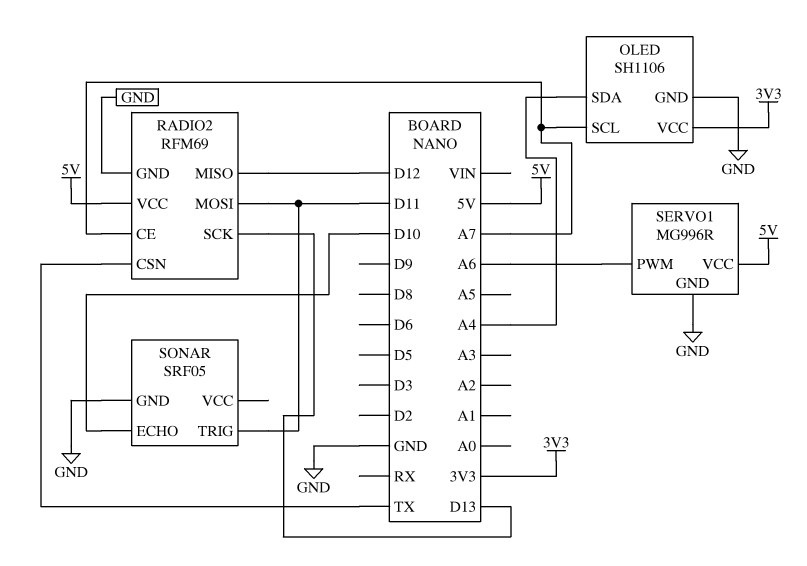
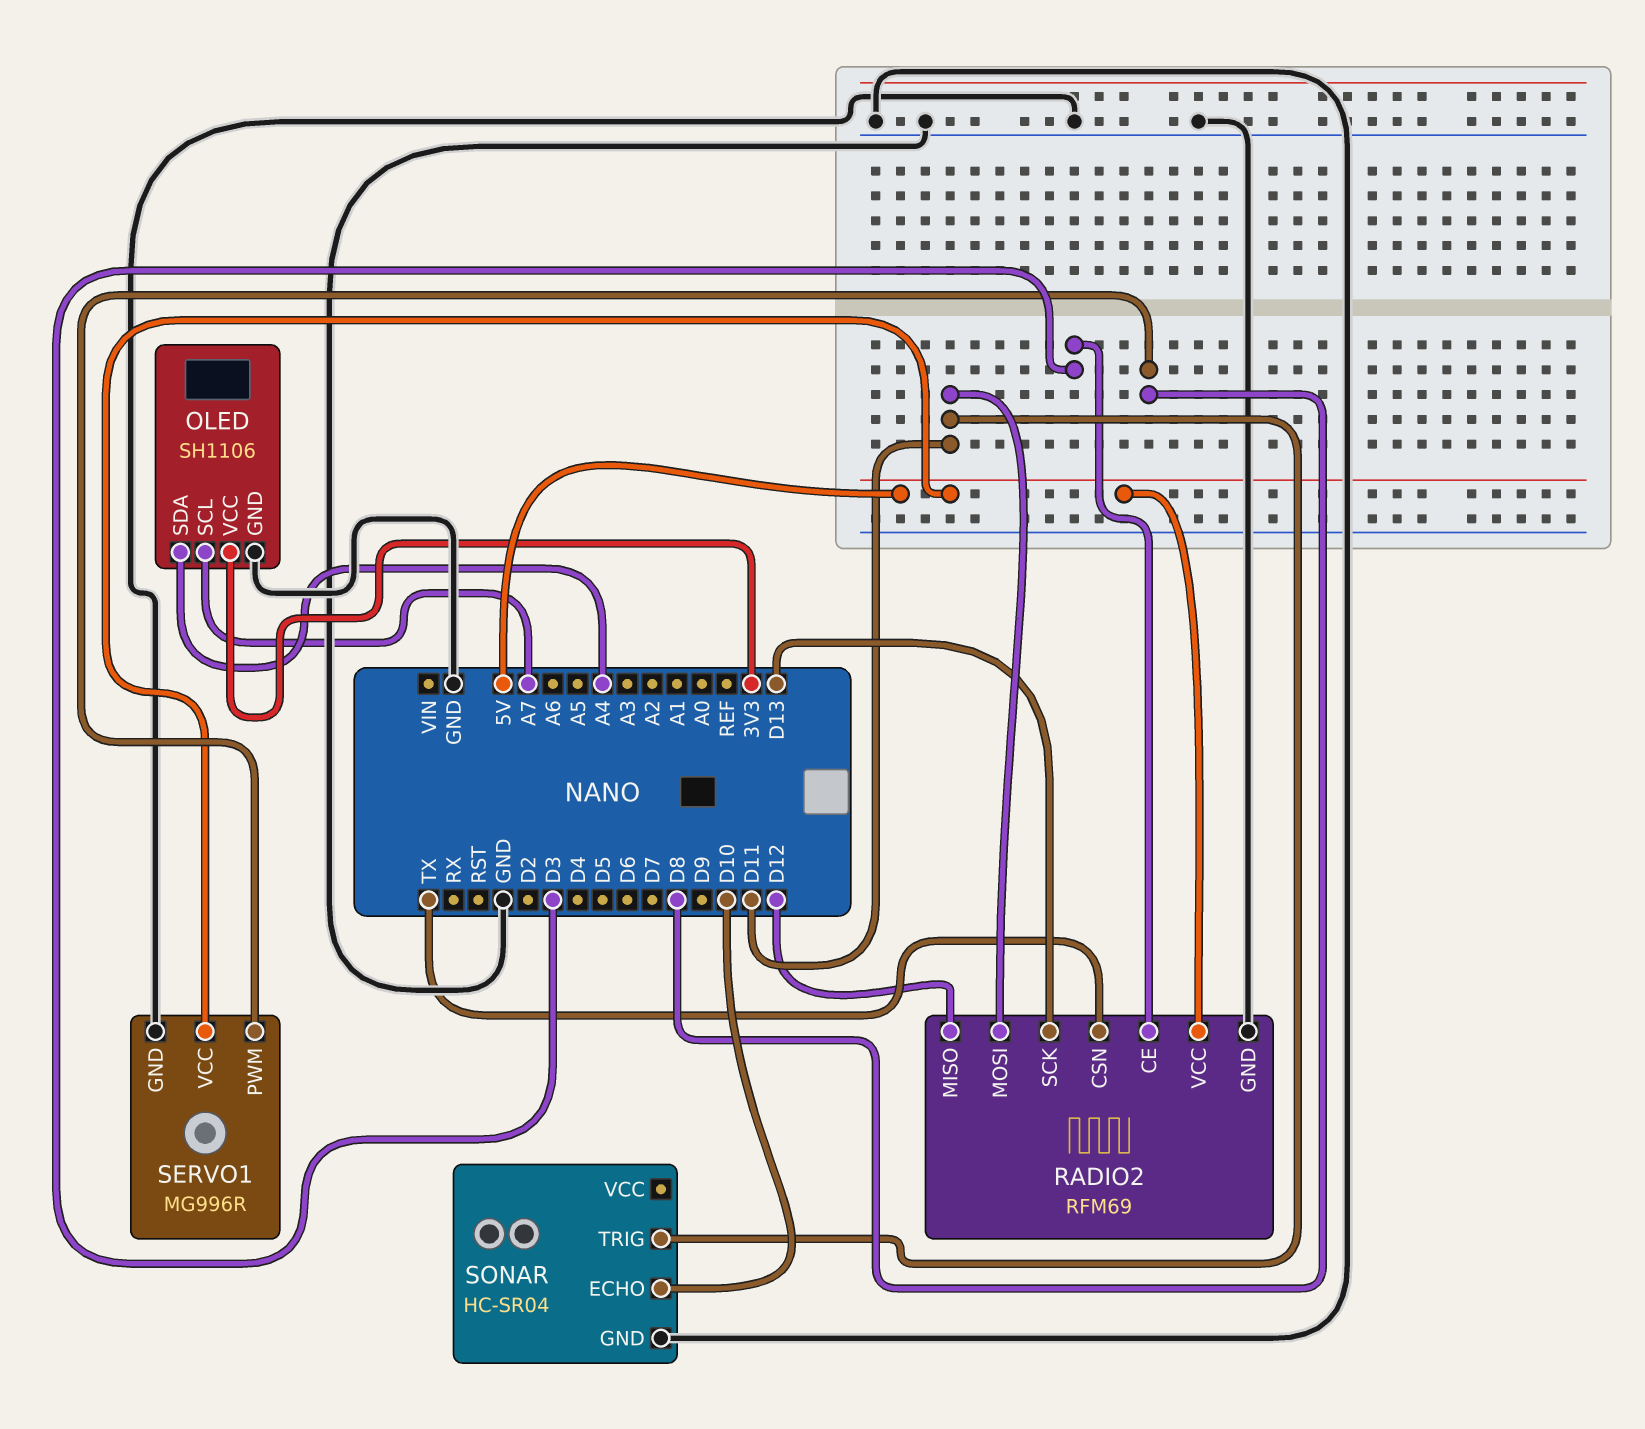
RADIO2 pin CE: A7 -> D3
SERVO1 pin PWM: A6 -> D8
SONAR: SRF05 -> HC-SR04

